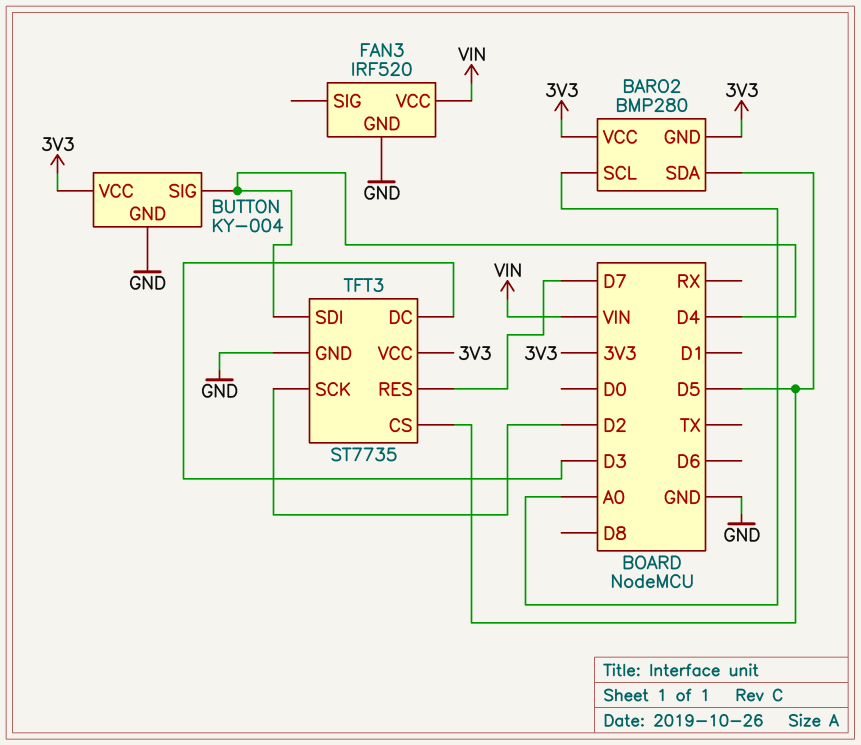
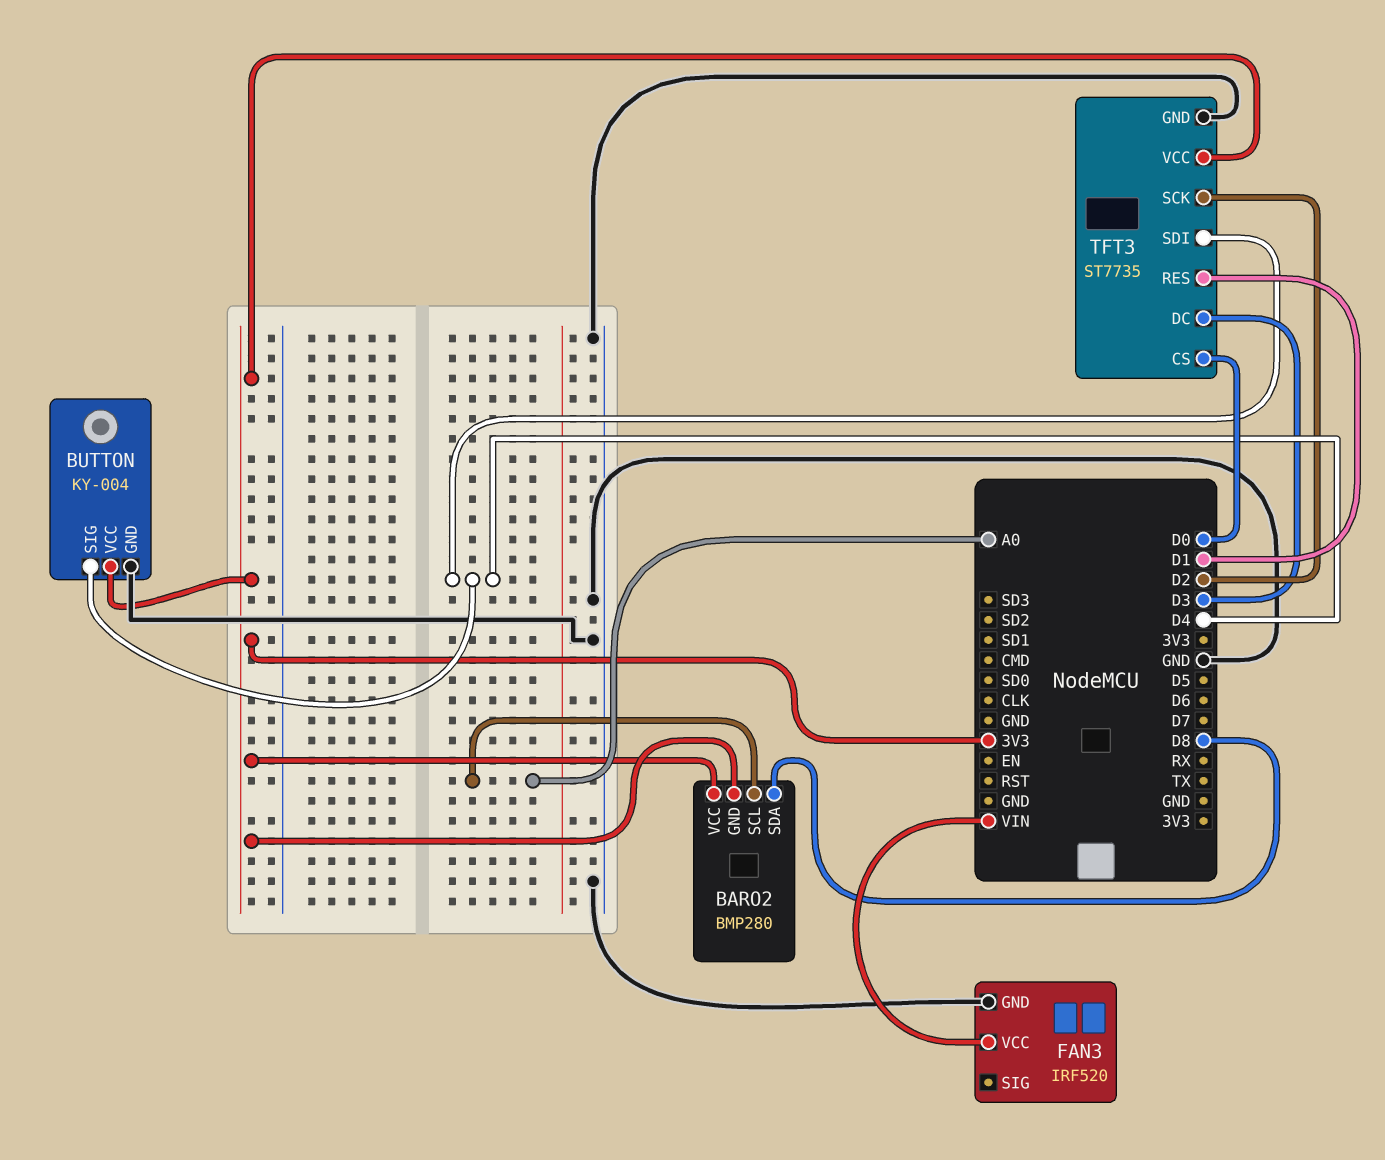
BARO2 pin SDA: D5 -> D8
TFT3 pin CS: D5 -> D0
TFT3 pin RES: D7 -> D1

